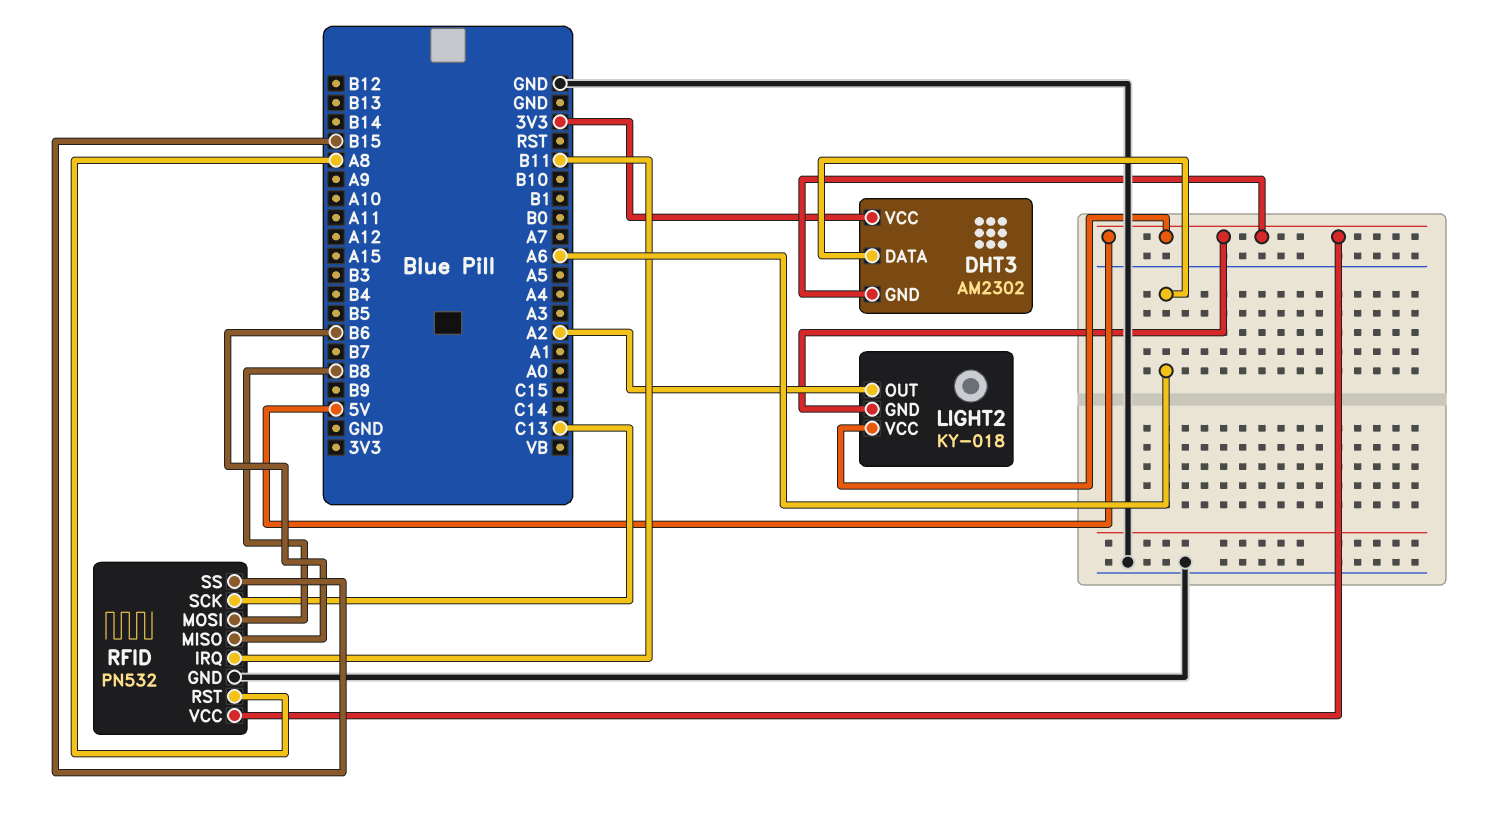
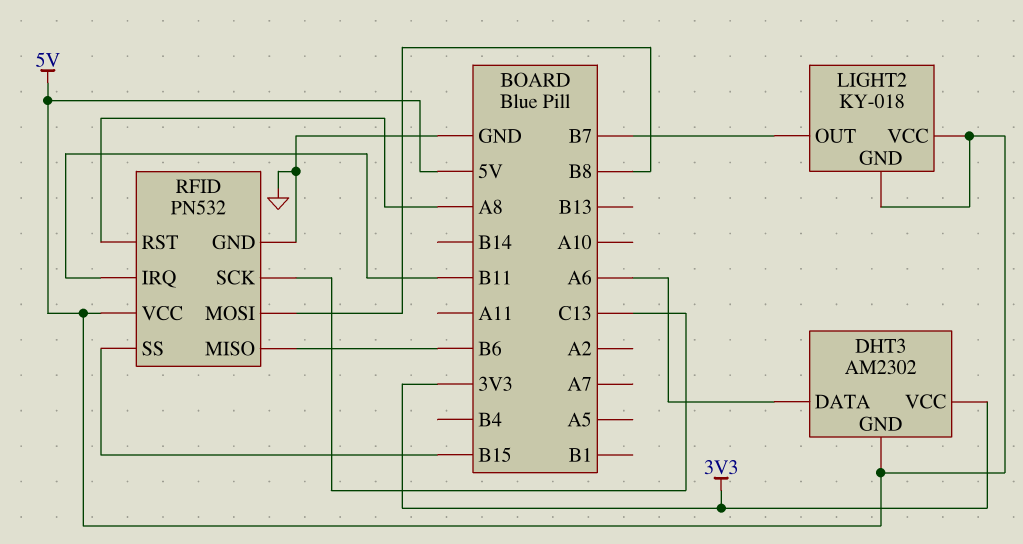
LIGHT2 pin OUT: A2 -> B7

